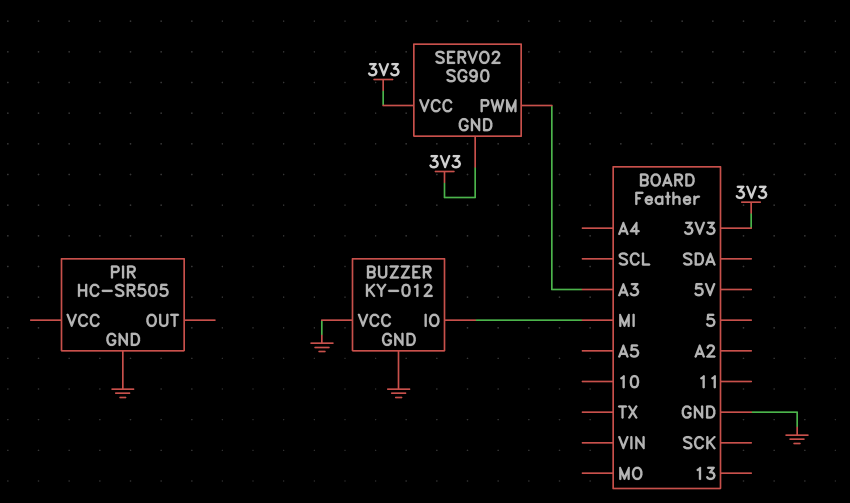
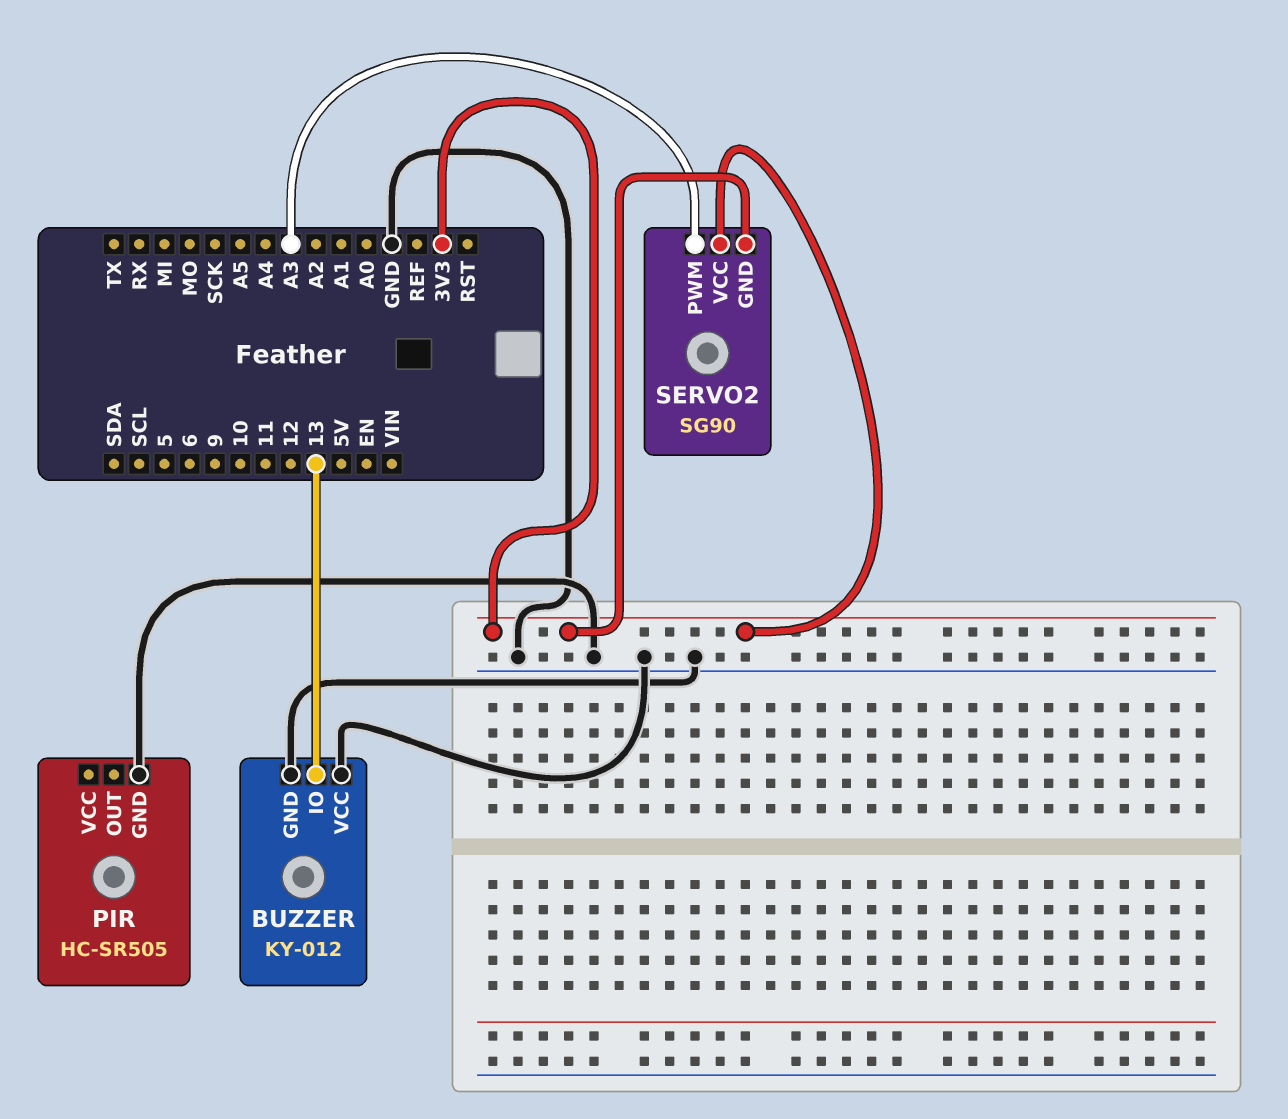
BUZZER pin IO: MI -> 13

